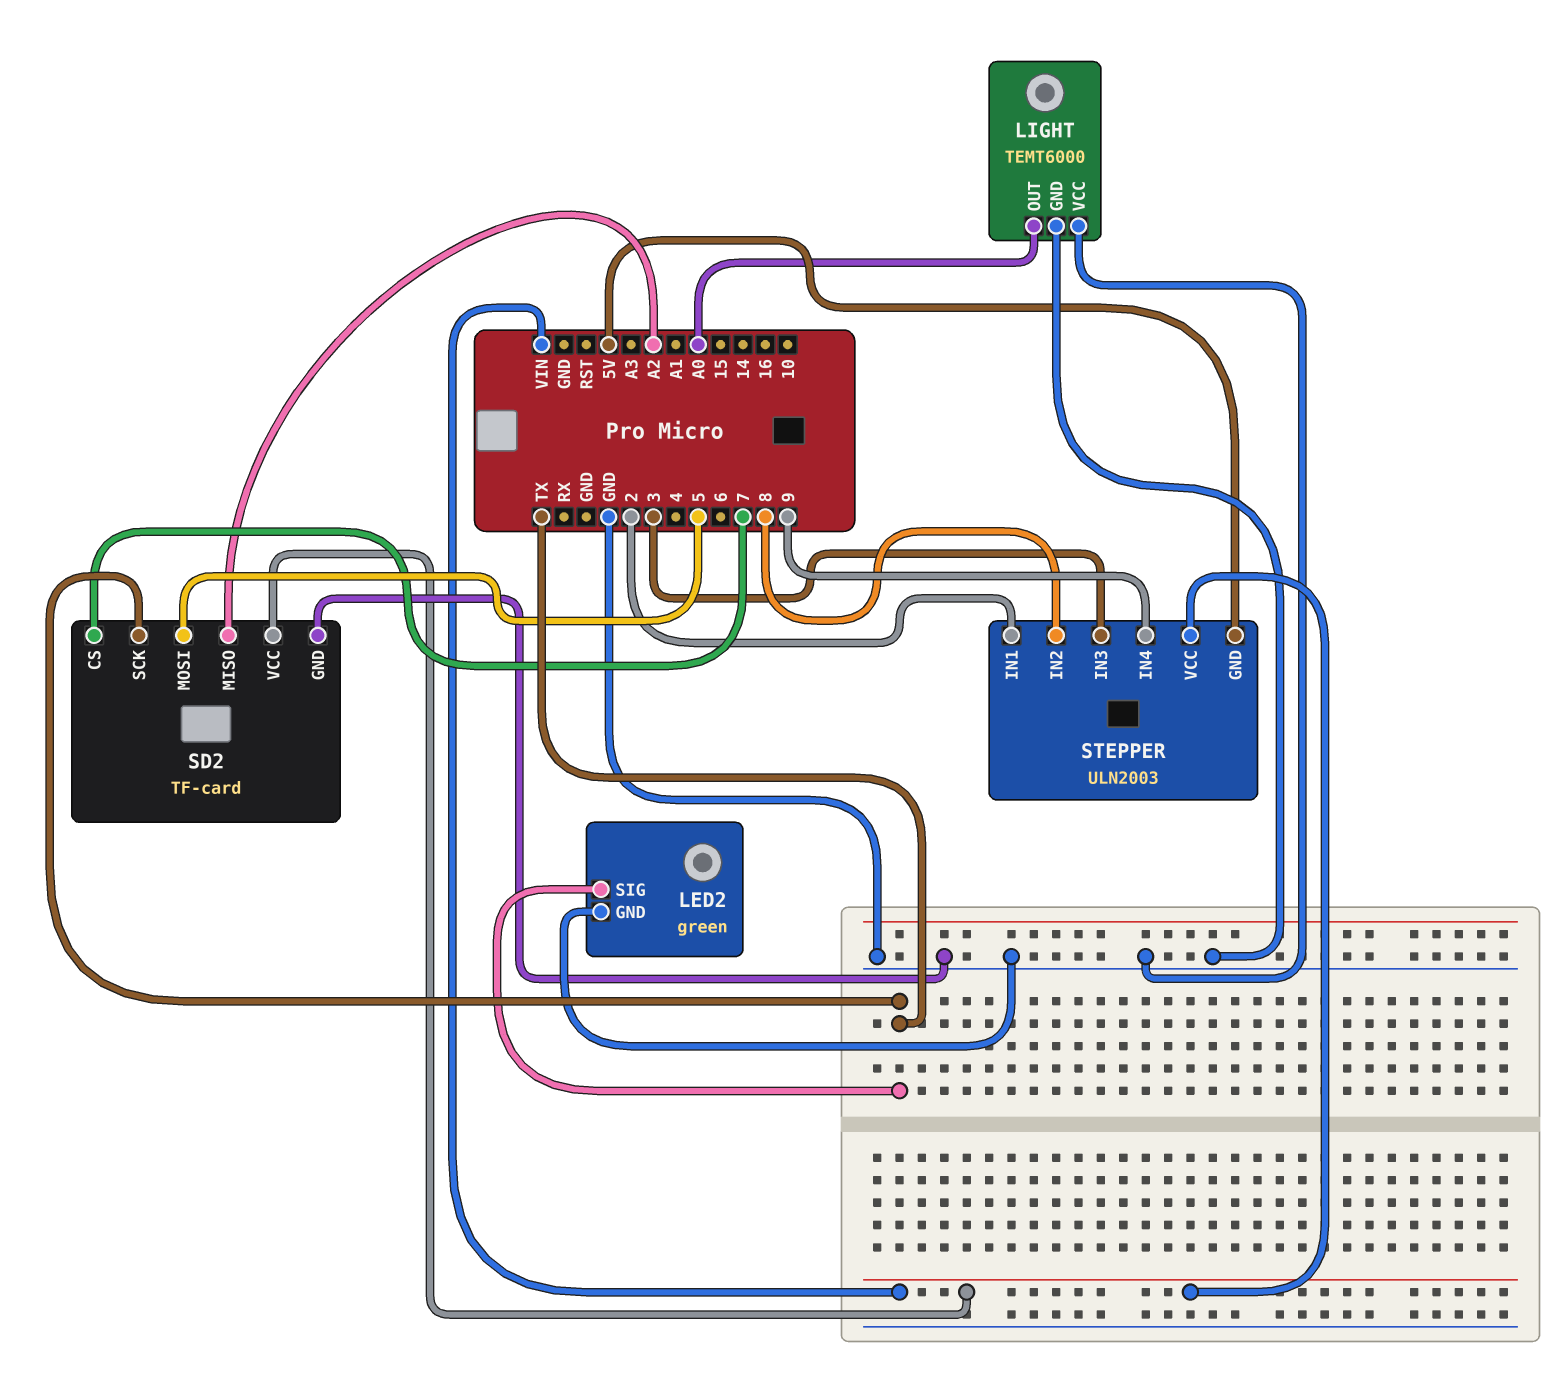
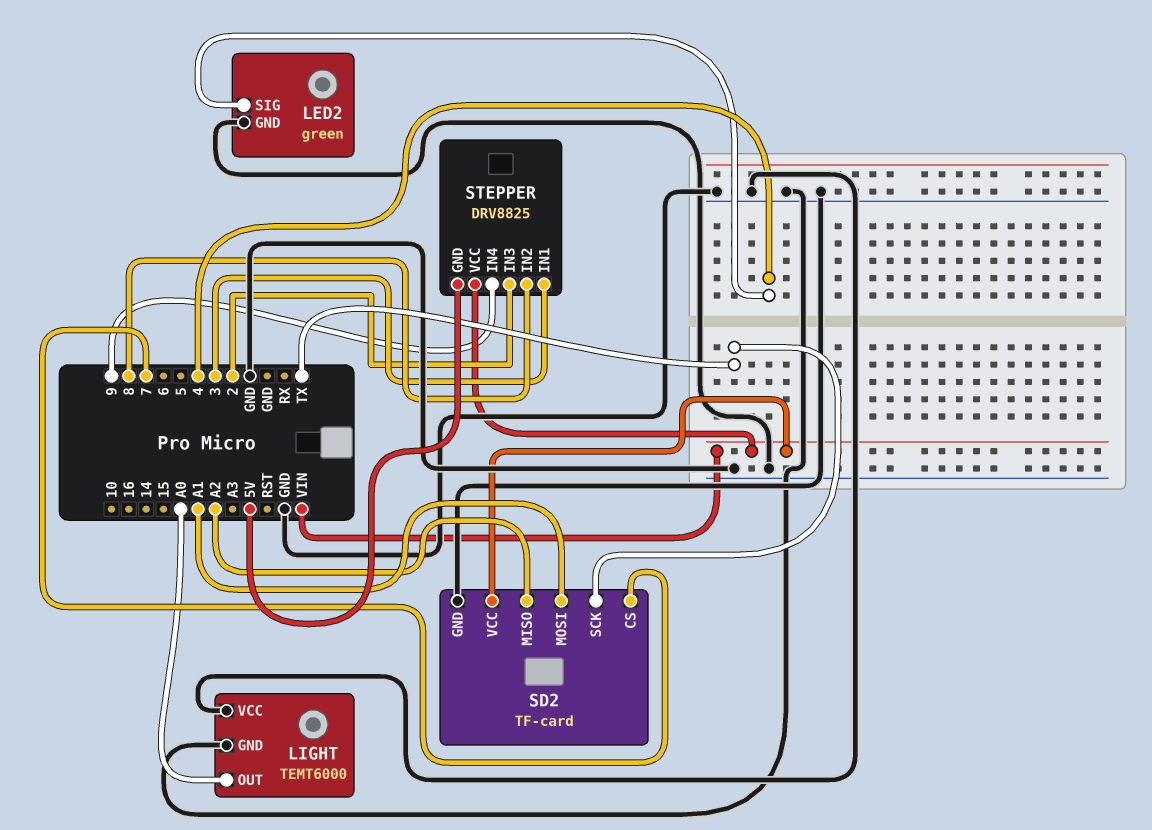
LED2 pin SIG: TX -> 4
SD2 pin MOSI: 5 -> A1
STEPPER: ULN2003 -> DRV8825
STEPPER pin IN1: 2 -> 3
STEPPER pin IN3: 3 -> 2

